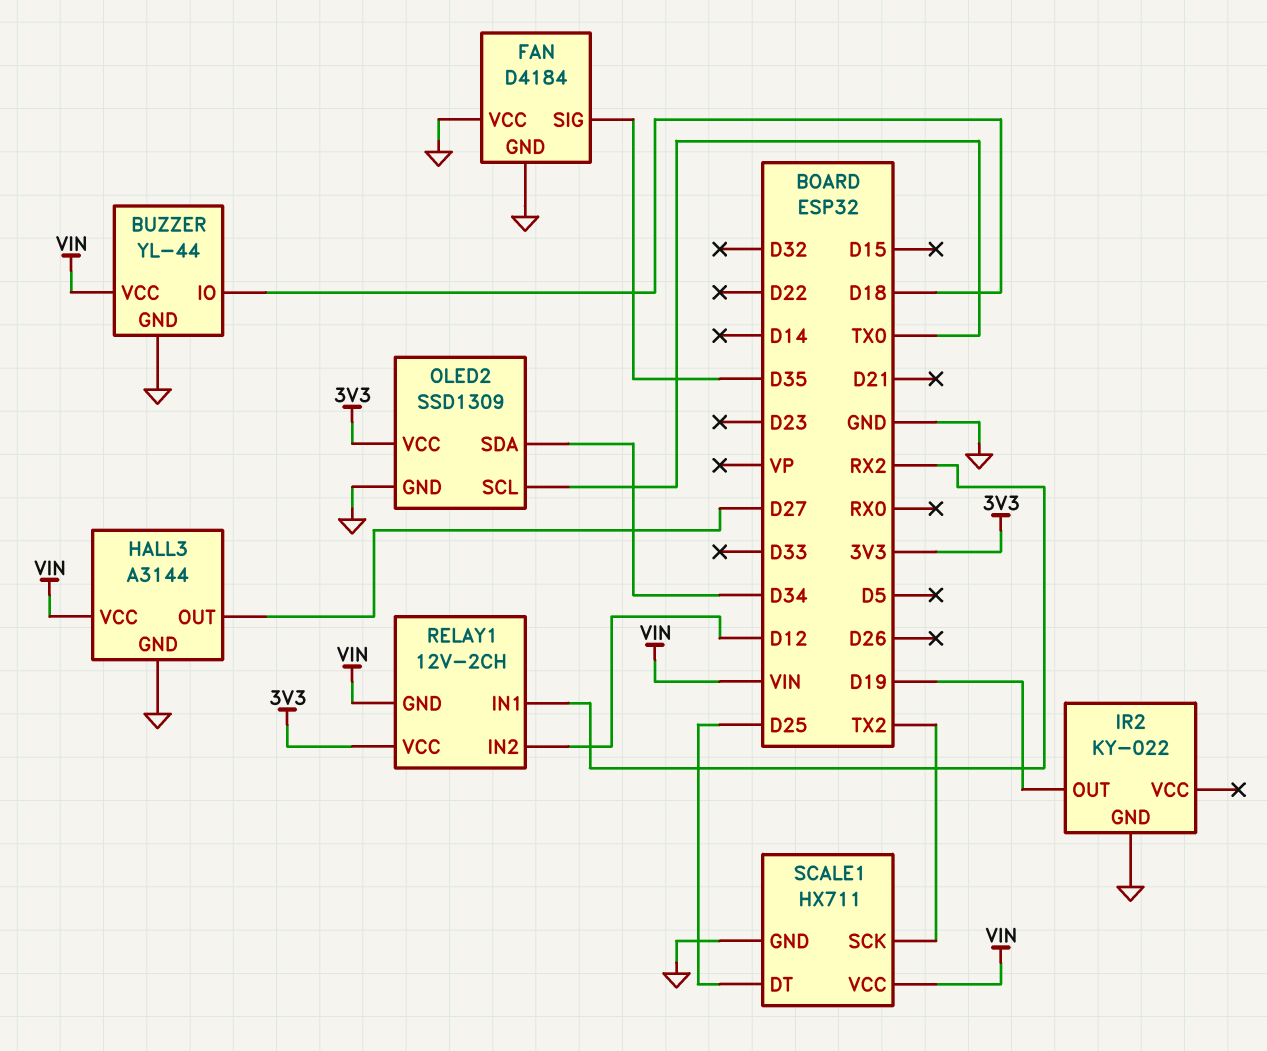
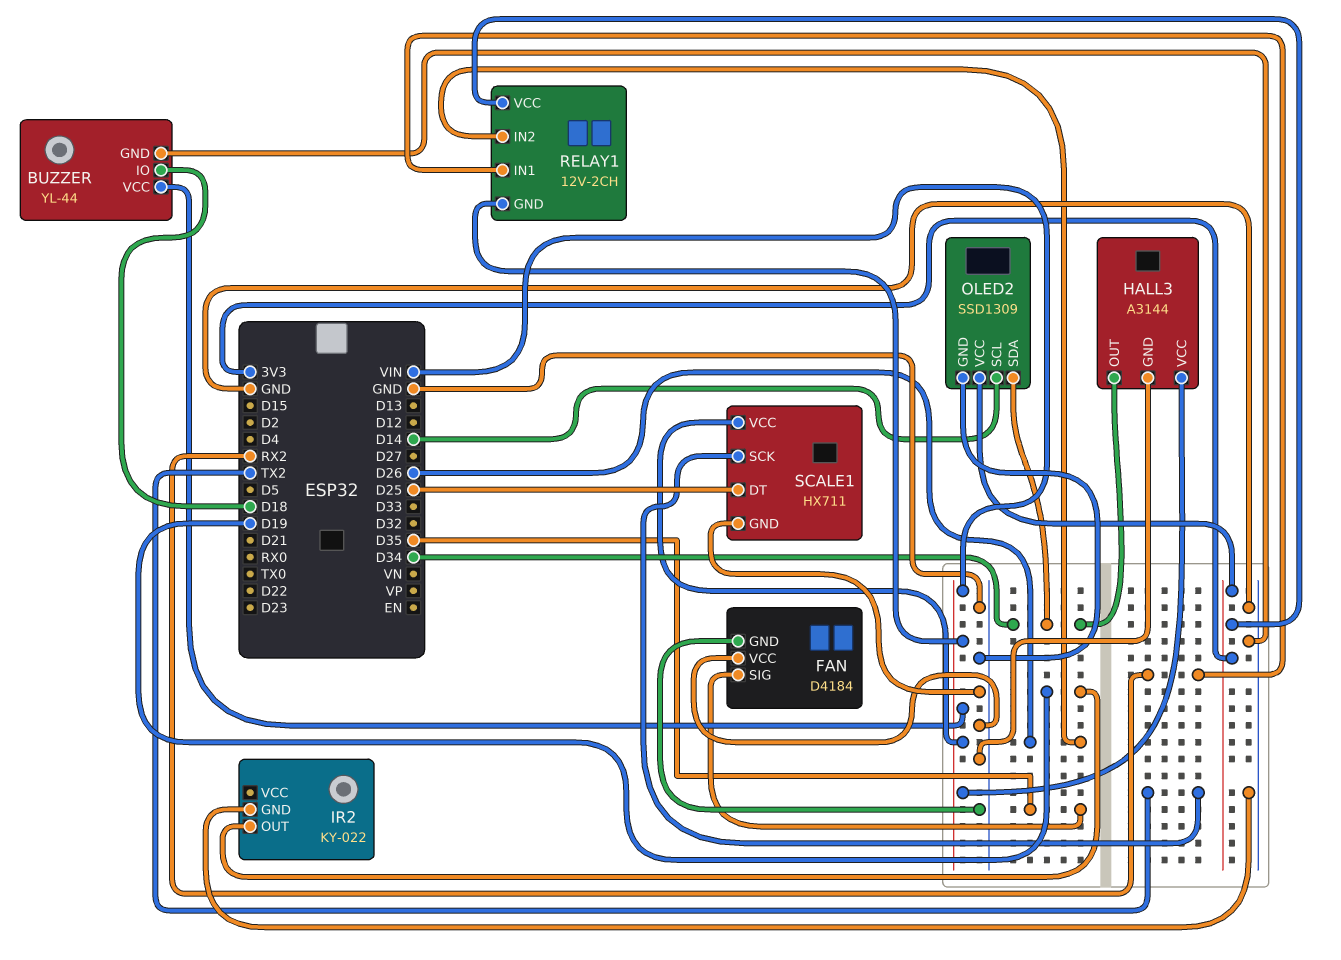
HALL3 pin OUT: D27 -> D34
OLED2 pin SCL: TX0 -> D14
RELAY1 pin IN2: D12 -> D26

